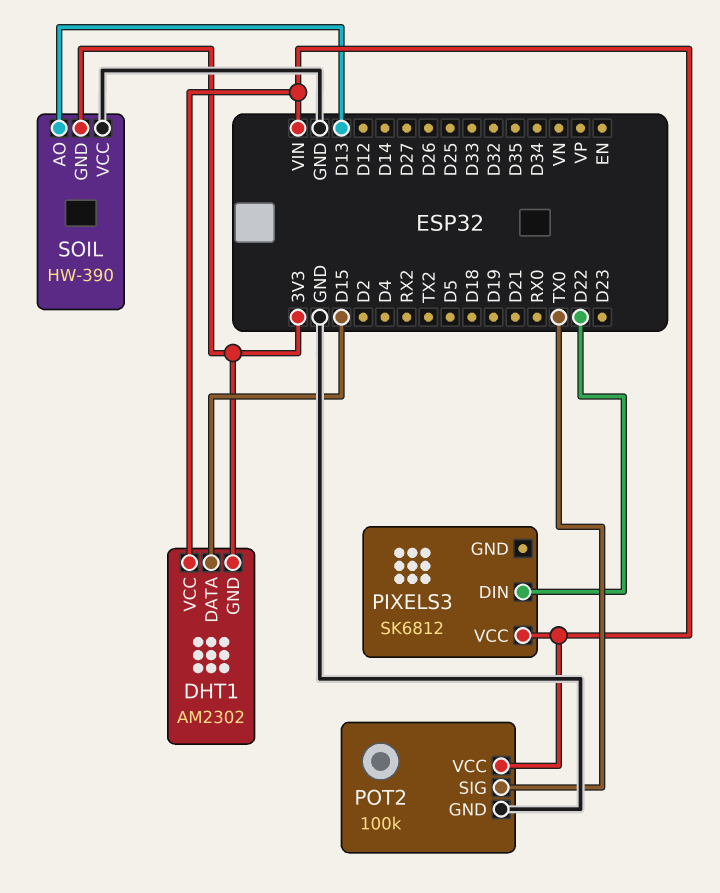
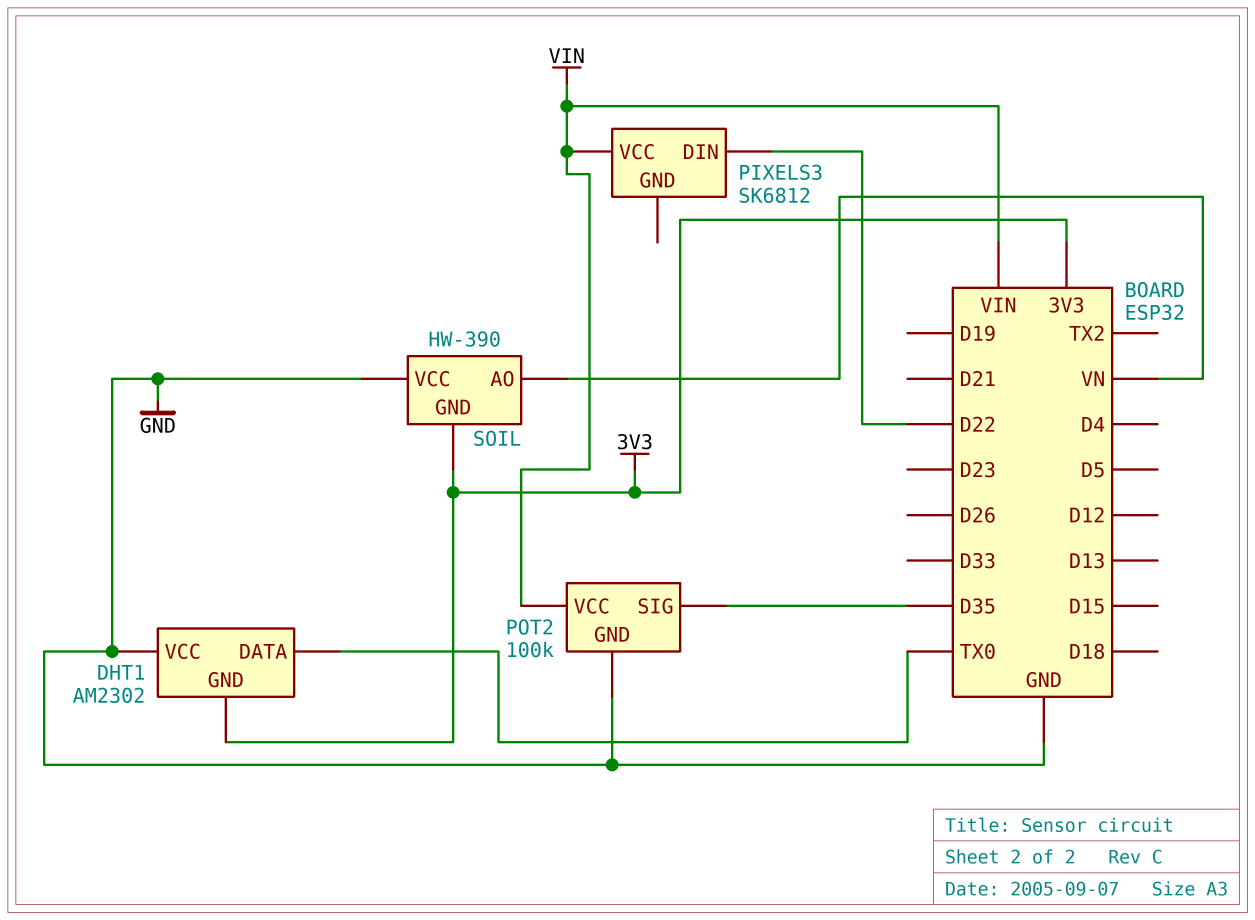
DHT1 pin DATA: D15 -> TX0
DHT1 pin VCC: VIN -> GND
POT2 pin SIG: TX0 -> D35
SOIL pin AO: D13 -> VN

